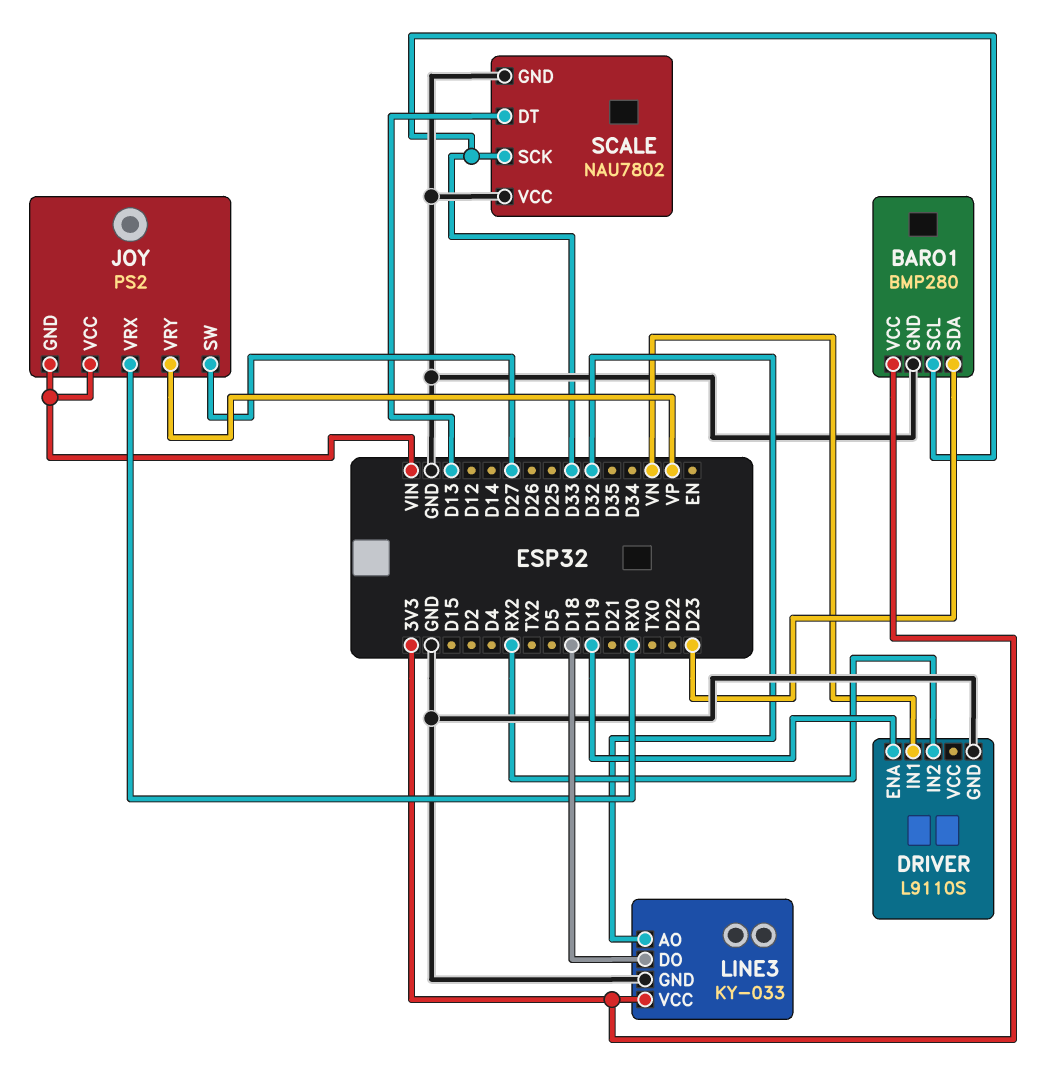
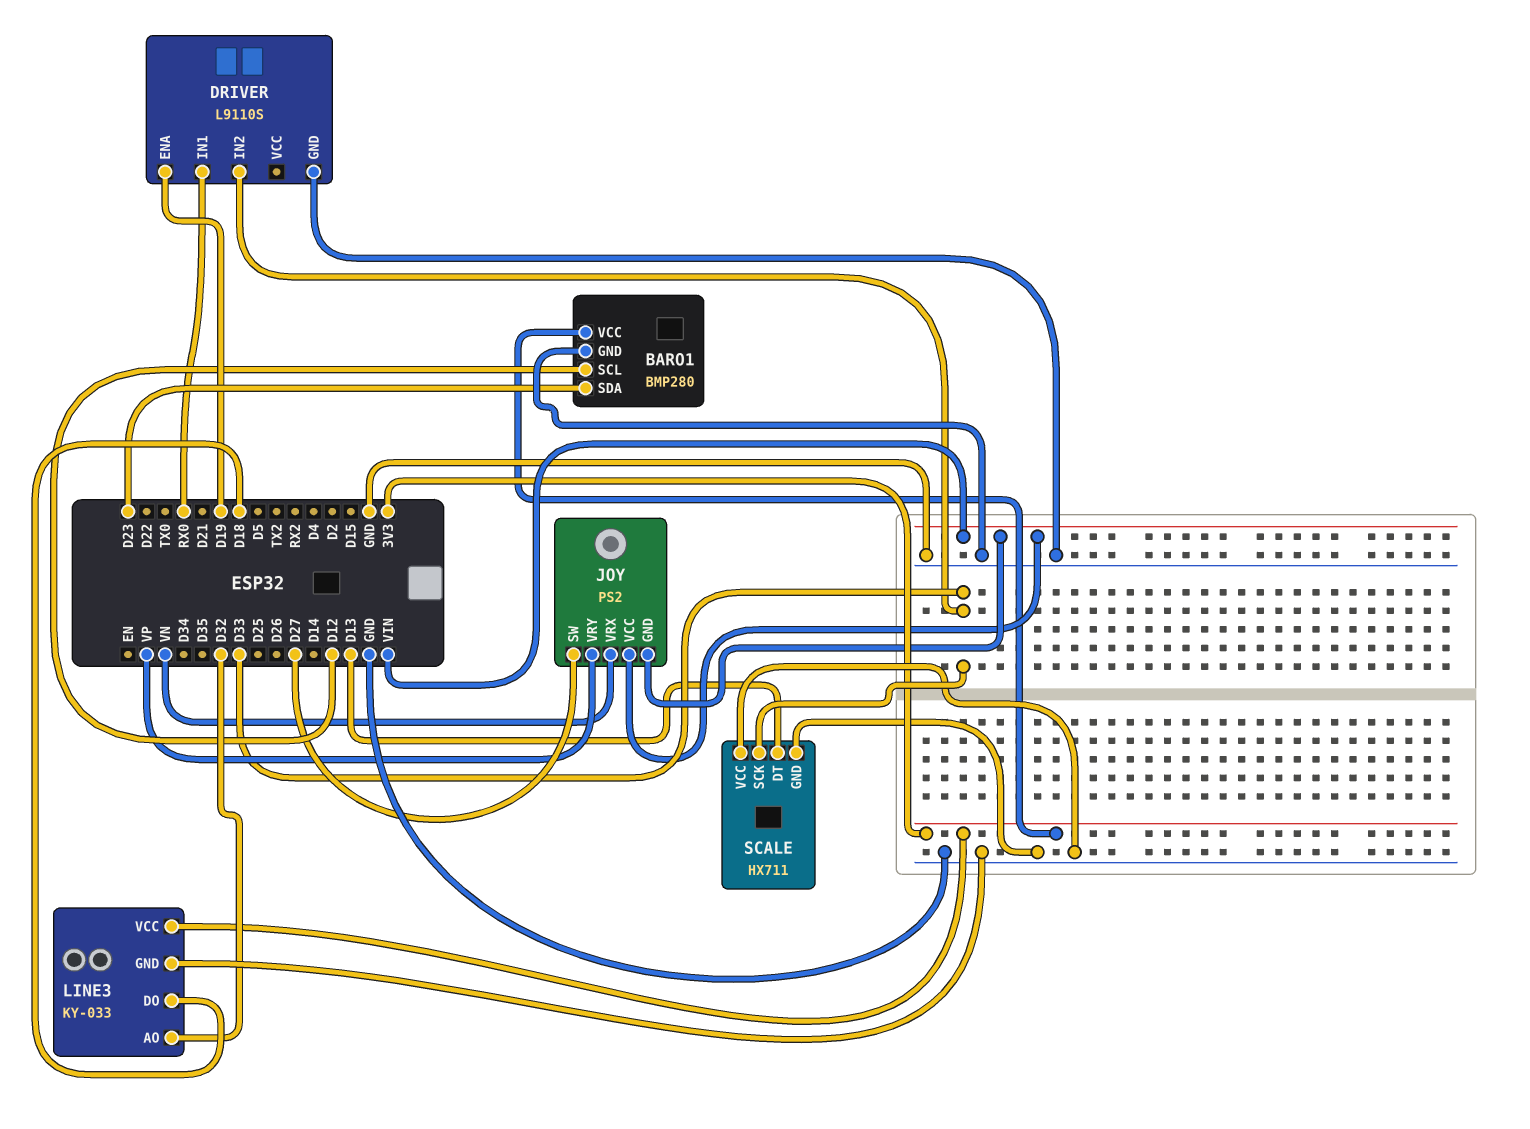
BARO1 pin SCL: D33 -> D12
DRIVER pin IN1: VN -> RX0
DRIVER pin IN2: RX2 -> D33
JOY pin VRX: RX0 -> VN
SCALE: NAU7802 -> HX711

